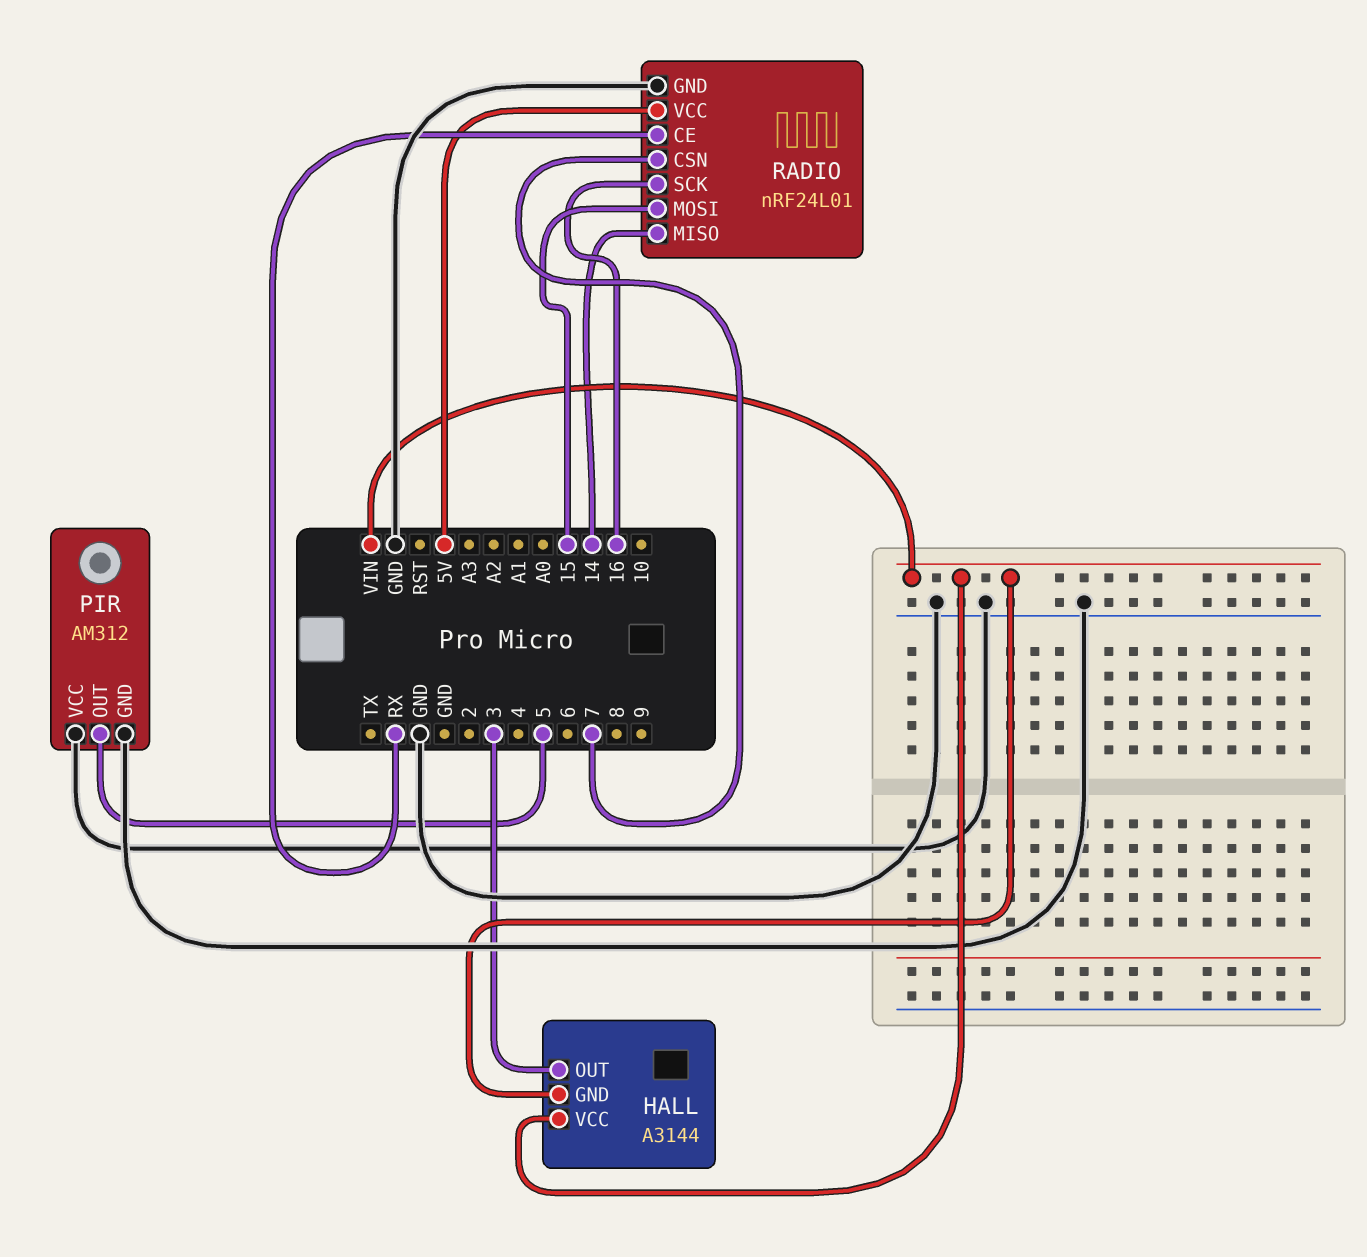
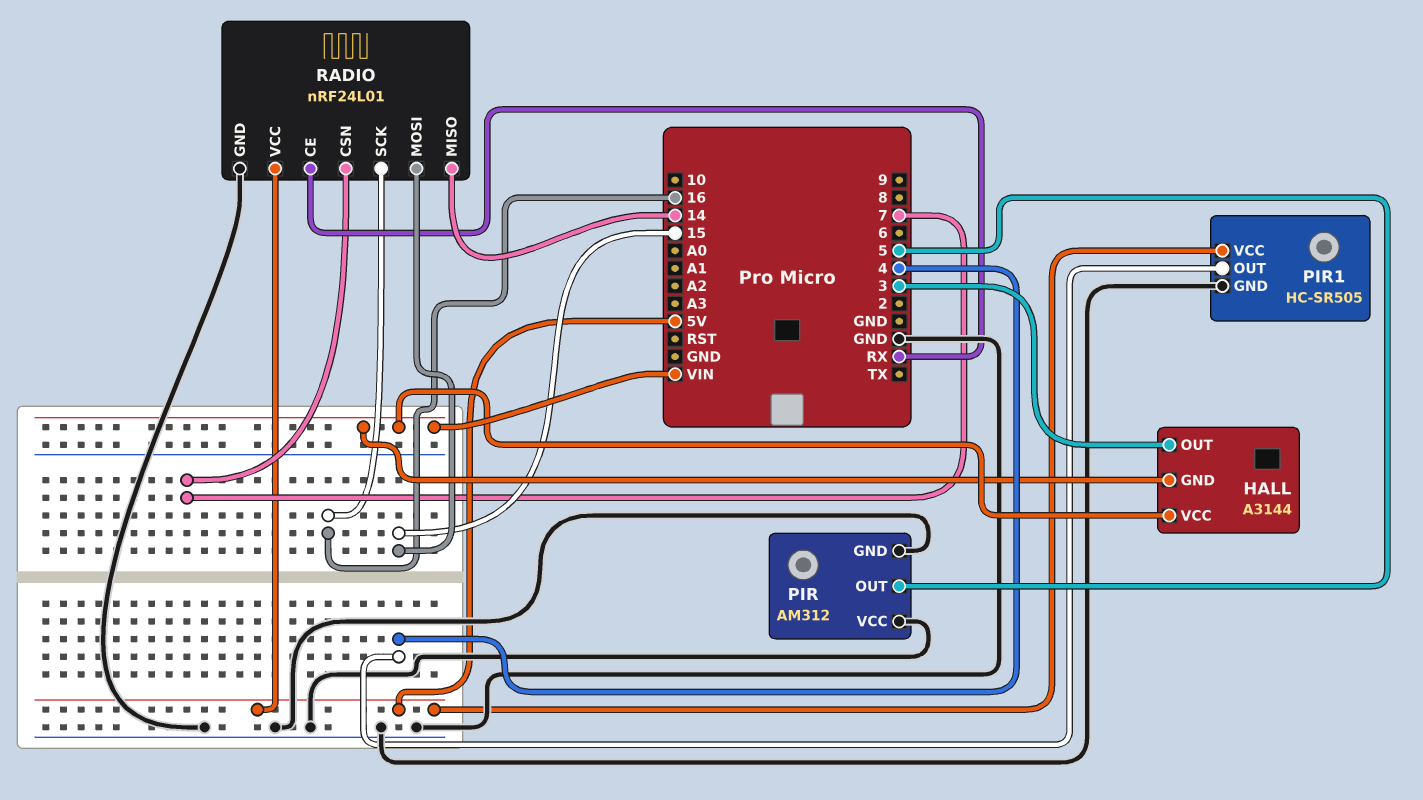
PIR1: none -> HC-SR505
PIR1 pin GND: none -> GND
PIR1 pin OUT: none -> 4
PIR1 pin VCC: none -> 5V

